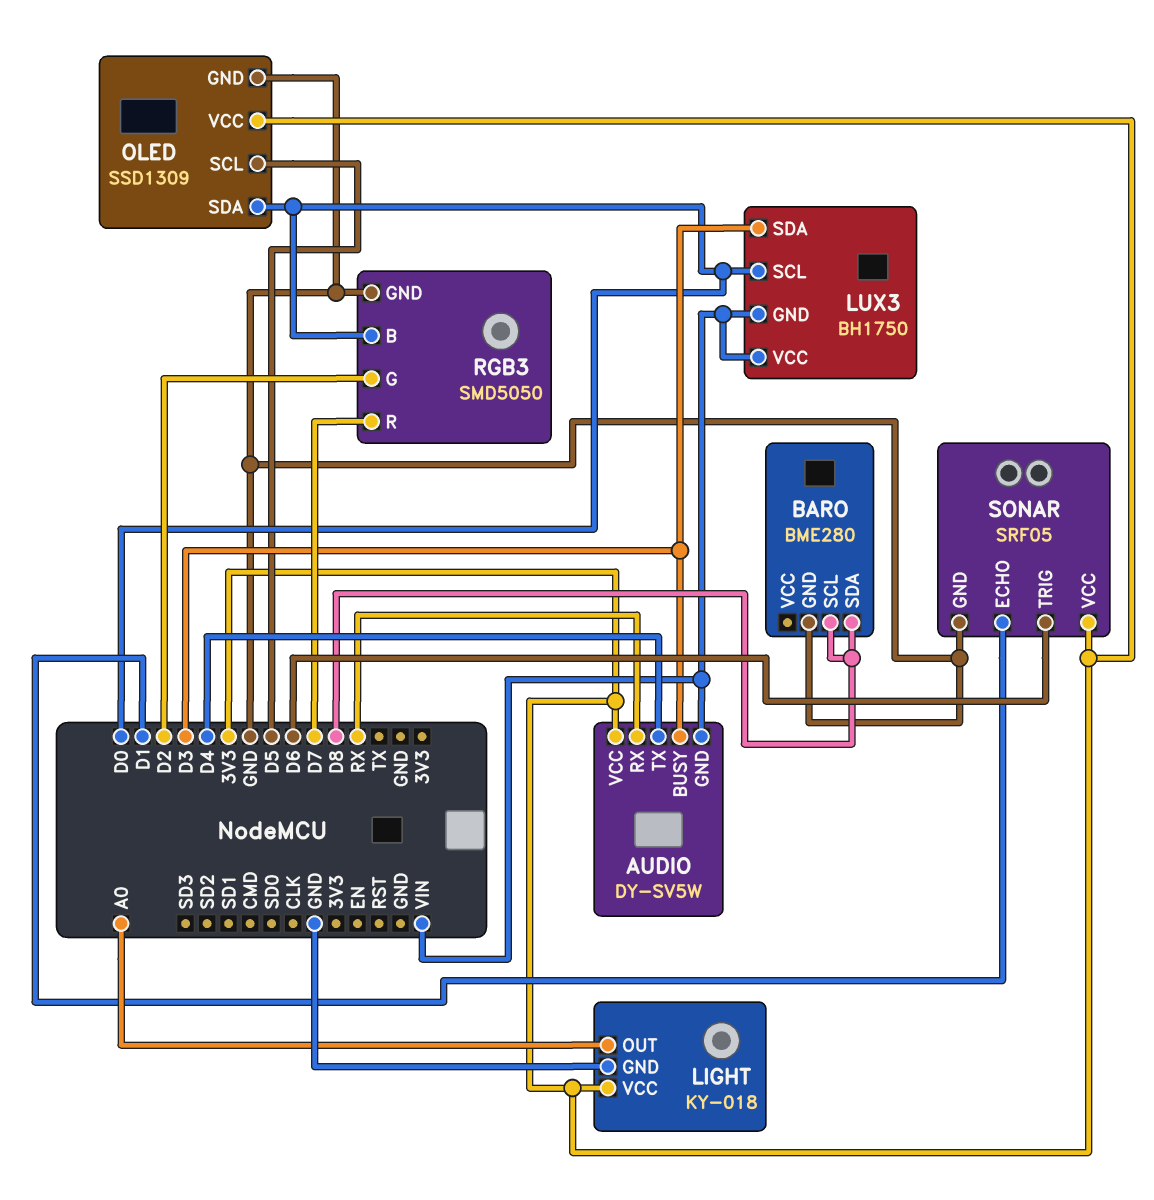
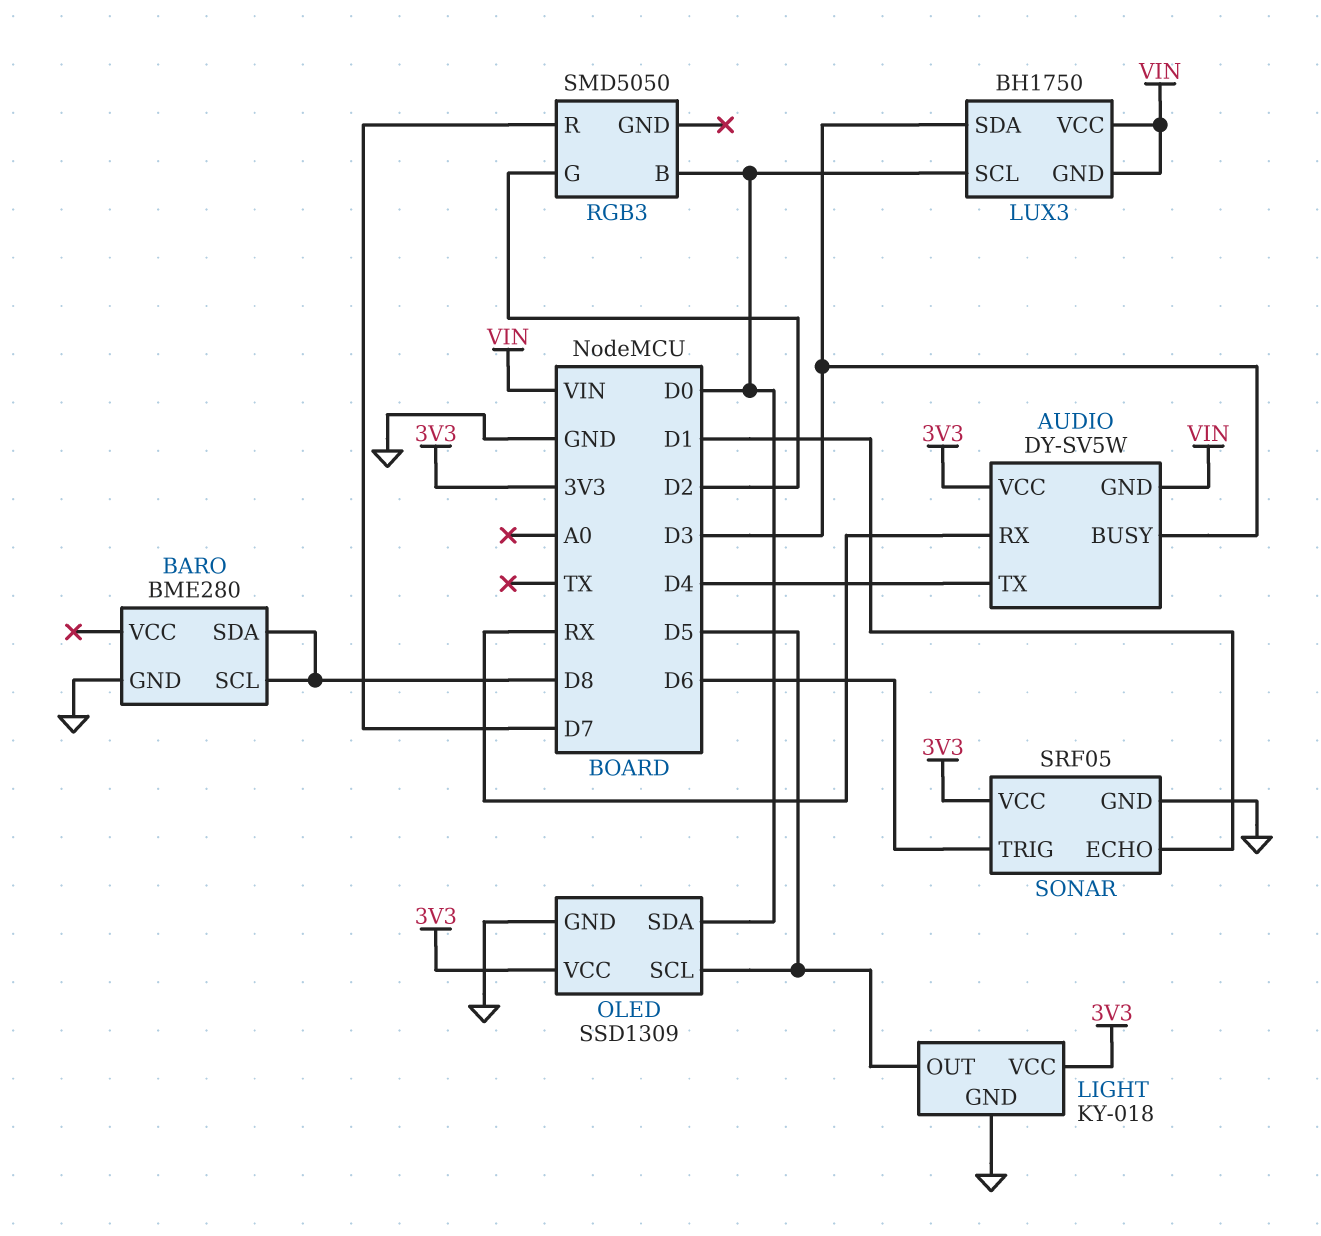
LIGHT pin OUT: A0 -> D5
RGB3 pin GND: GND -> none

